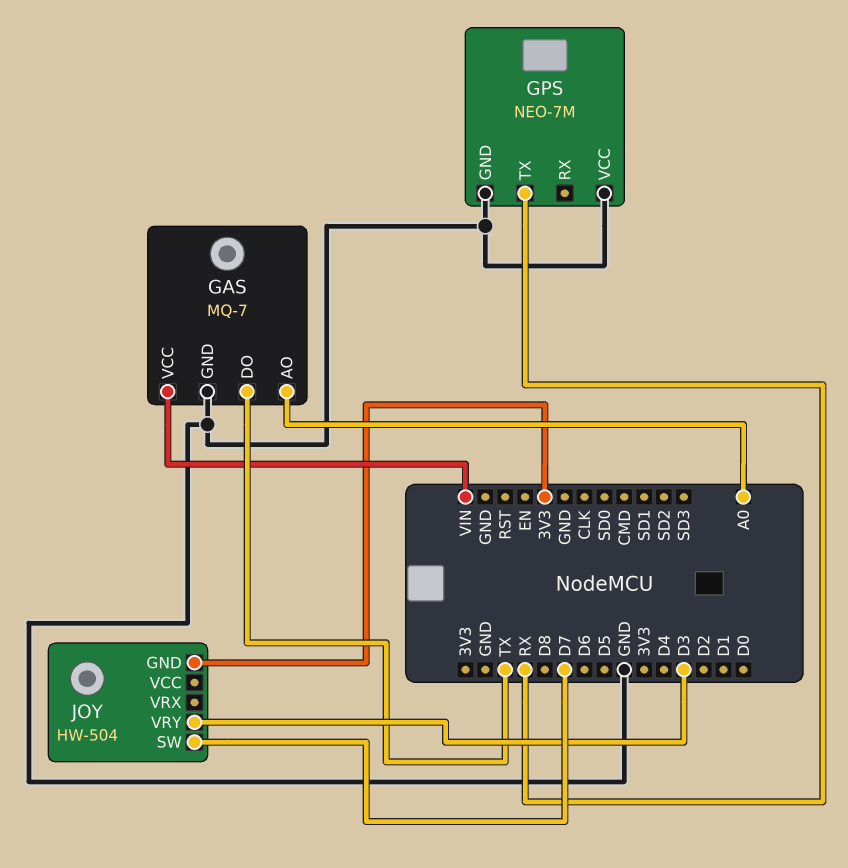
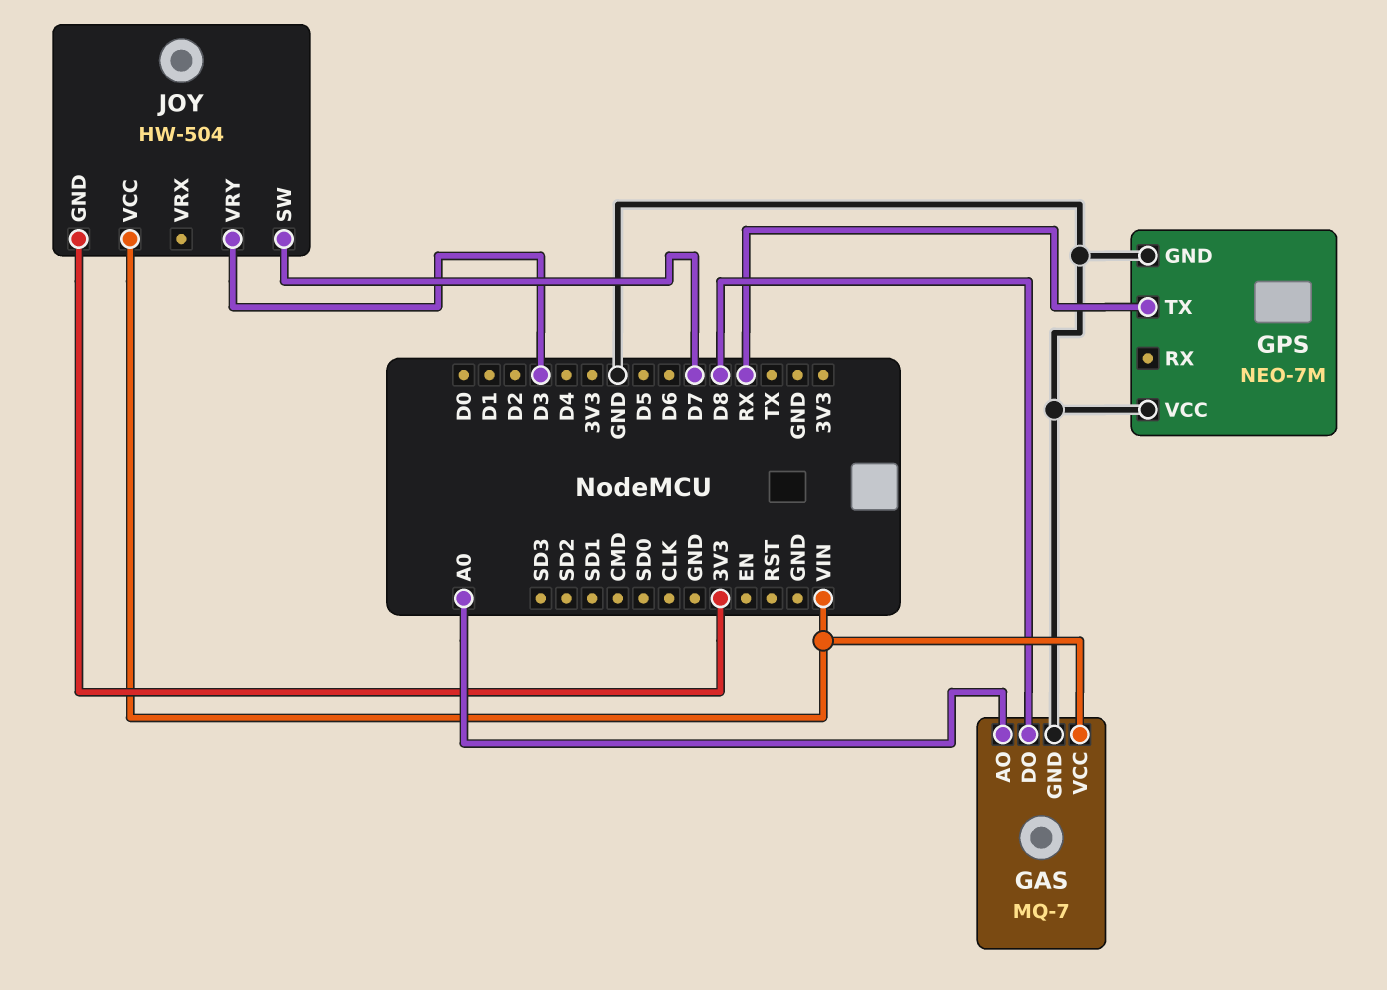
GAS pin DO: TX -> D8
JOY pin VCC: none -> VIN

